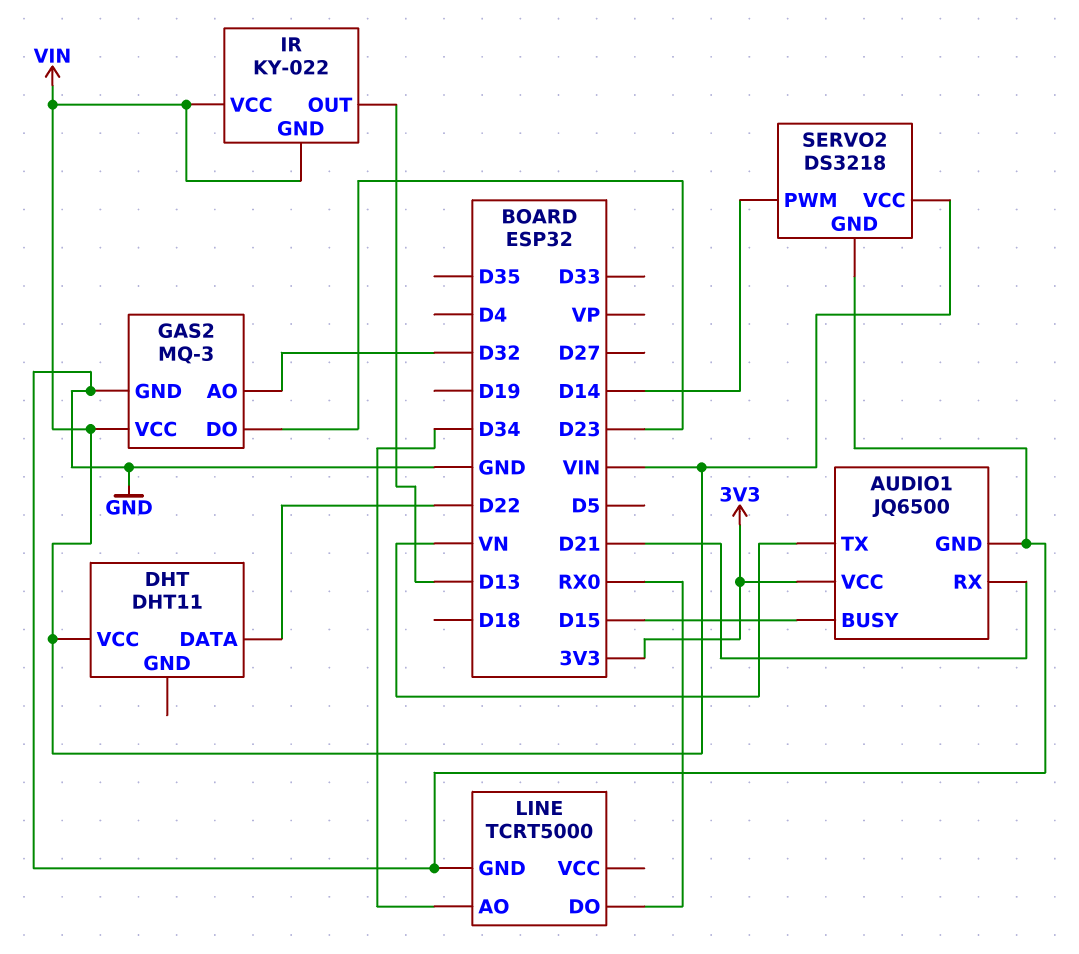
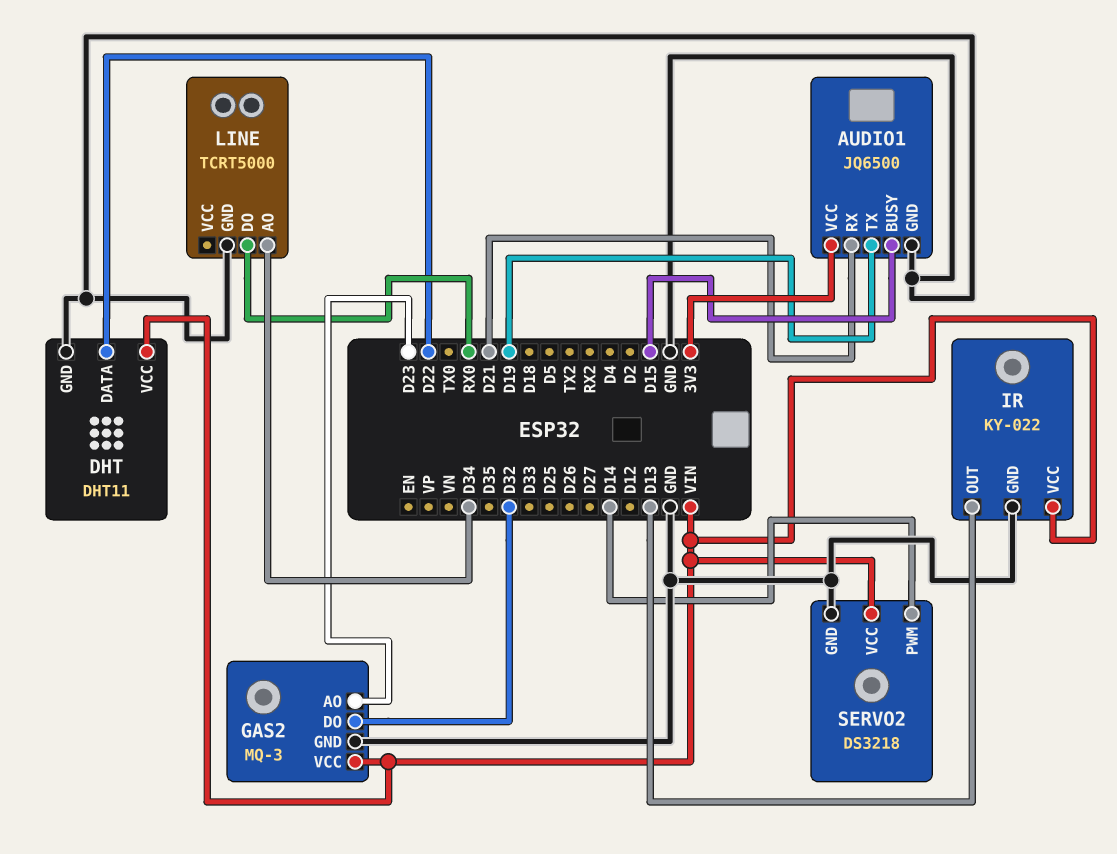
AUDIO1 pin TX: VN -> D19
DHT pin GND: none -> GND
GAS2 pin AO: D32 -> D23
GAS2 pin DO: D23 -> D32
IR pin GND: VIN -> GND

